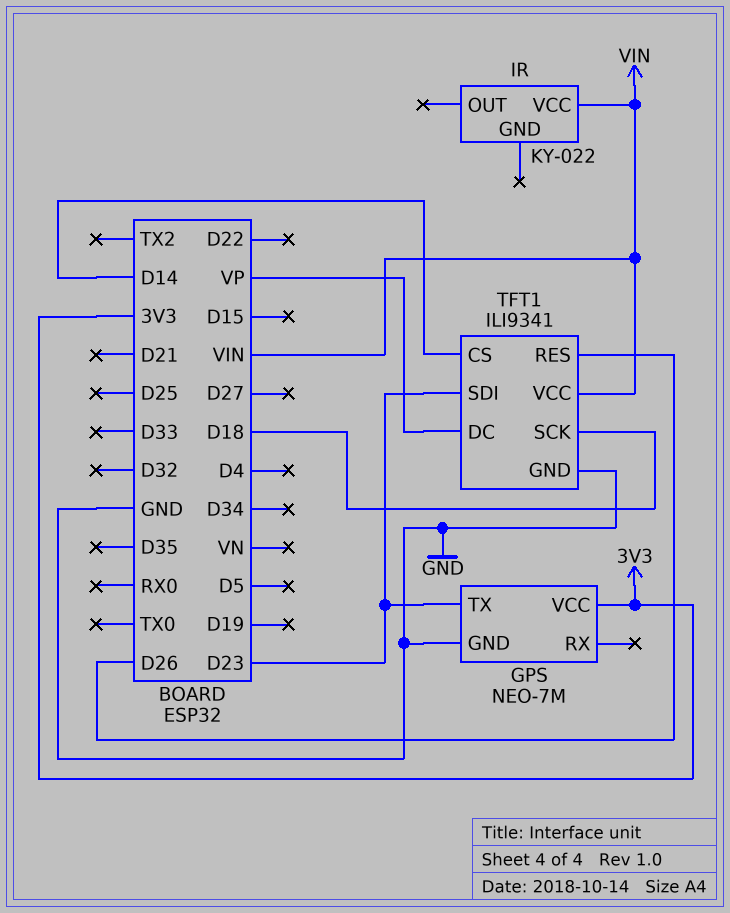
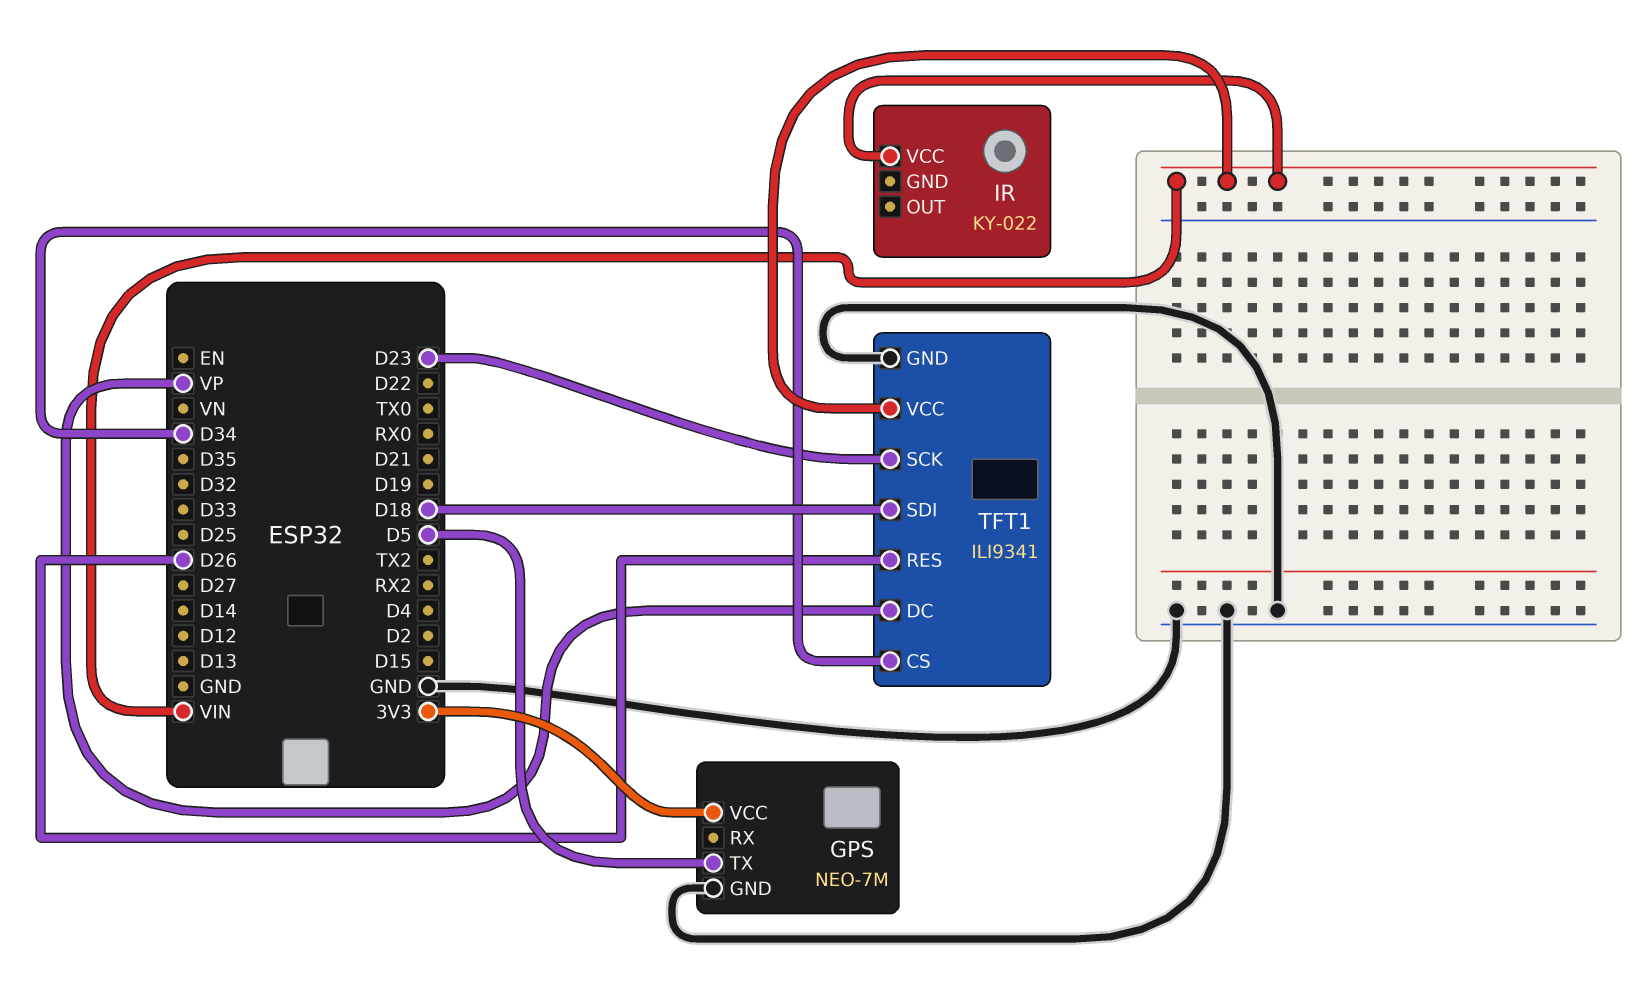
GPS pin TX: D23 -> D5
TFT1 pin CS: D14 -> D34
TFT1 pin SCK: D18 -> D23
TFT1 pin SDI: D23 -> D18

